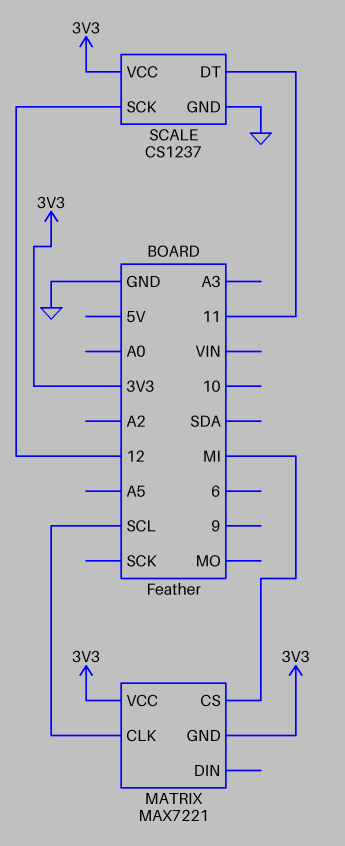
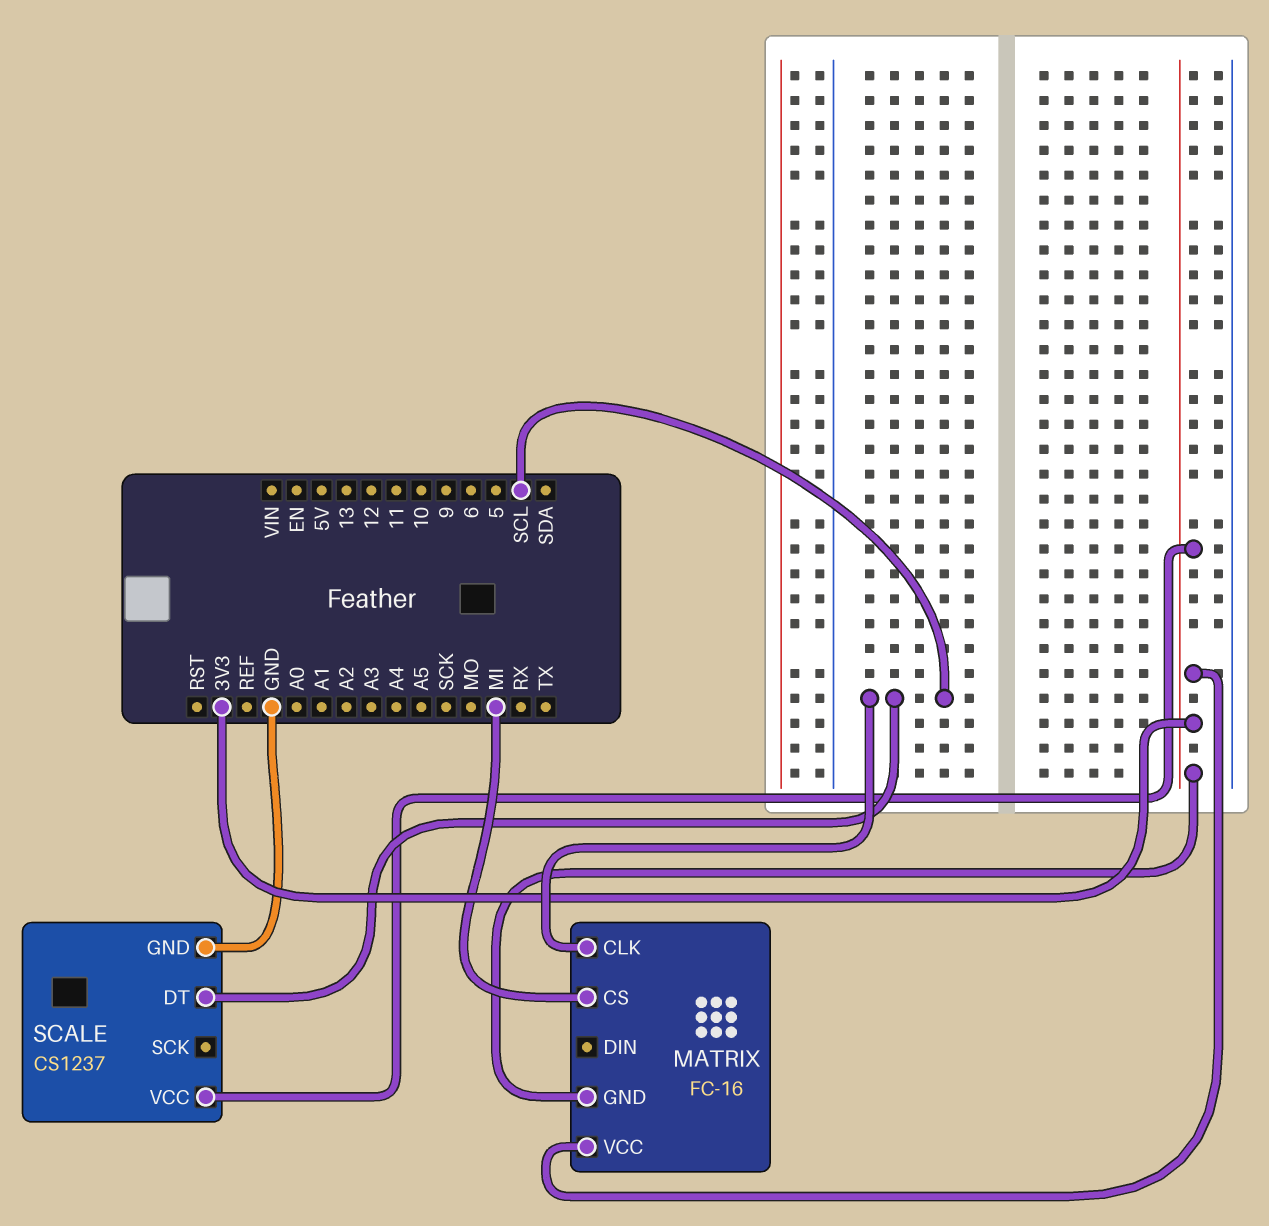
MATRIX: MAX7221 -> FC-16
SCALE pin DT: 11 -> SCL
SCALE pin SCK: 12 -> none

